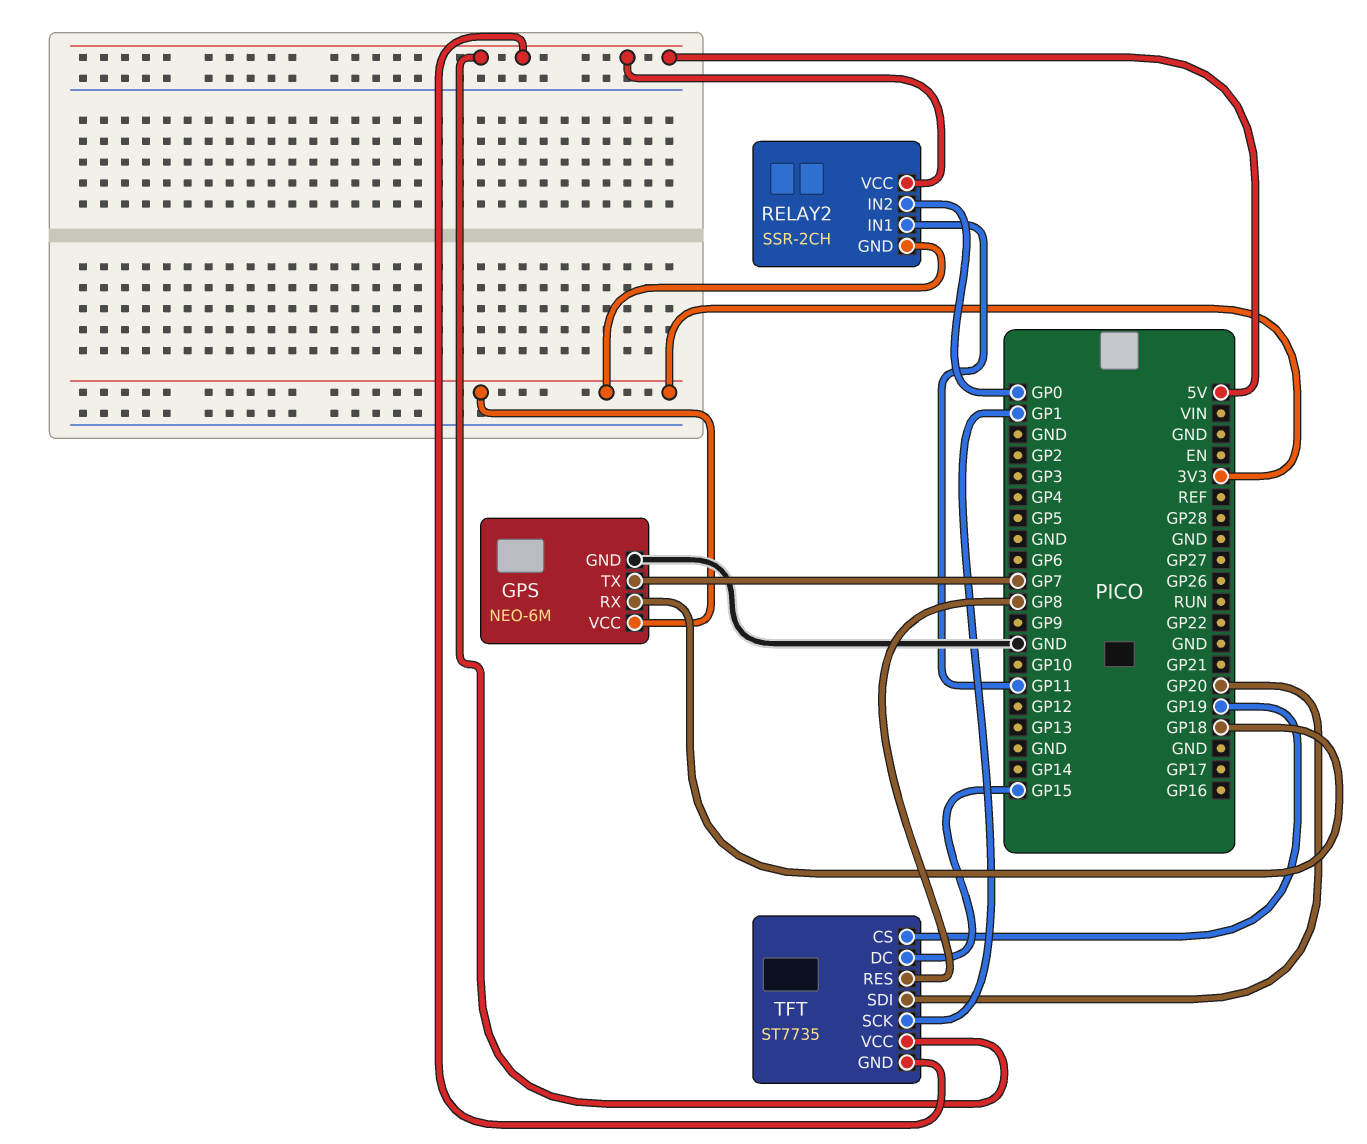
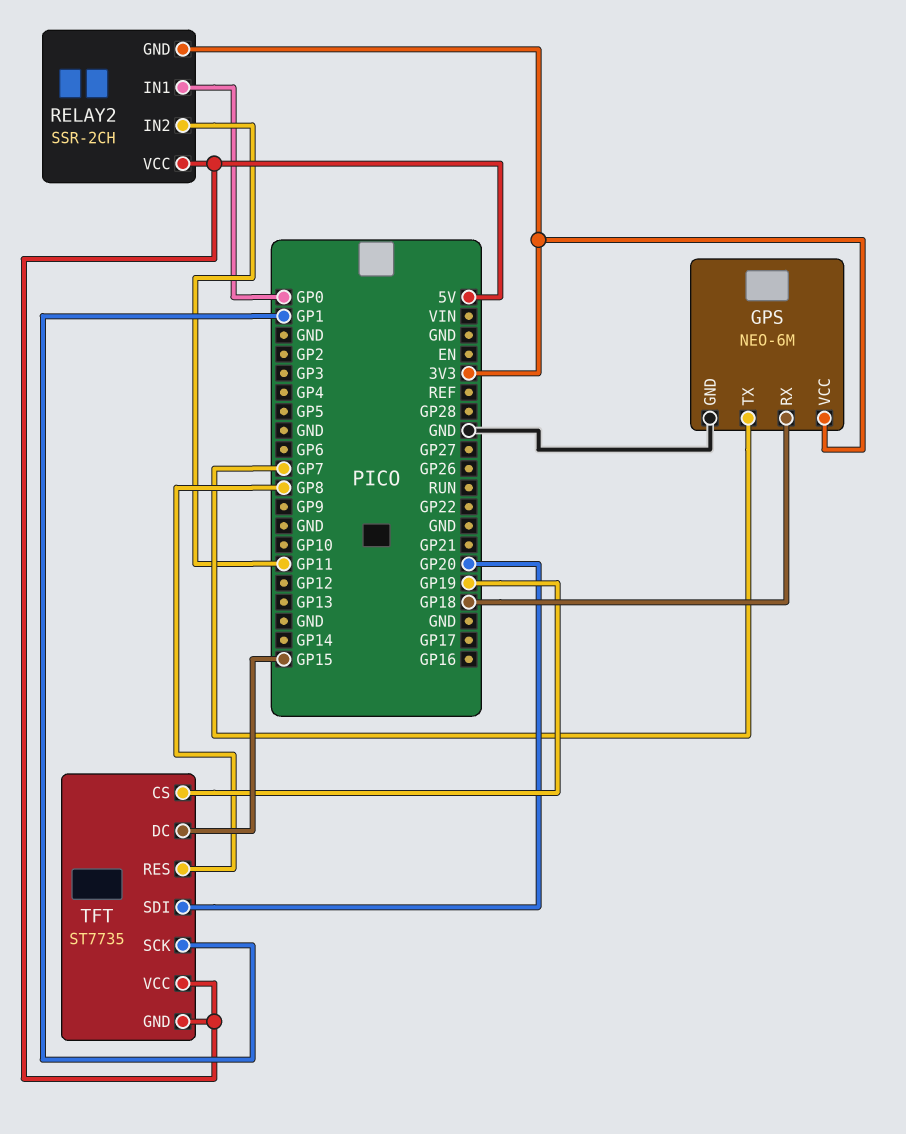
RELAY2 pin IN1: GP11 -> GP0
RELAY2 pin IN2: GP0 -> GP11

